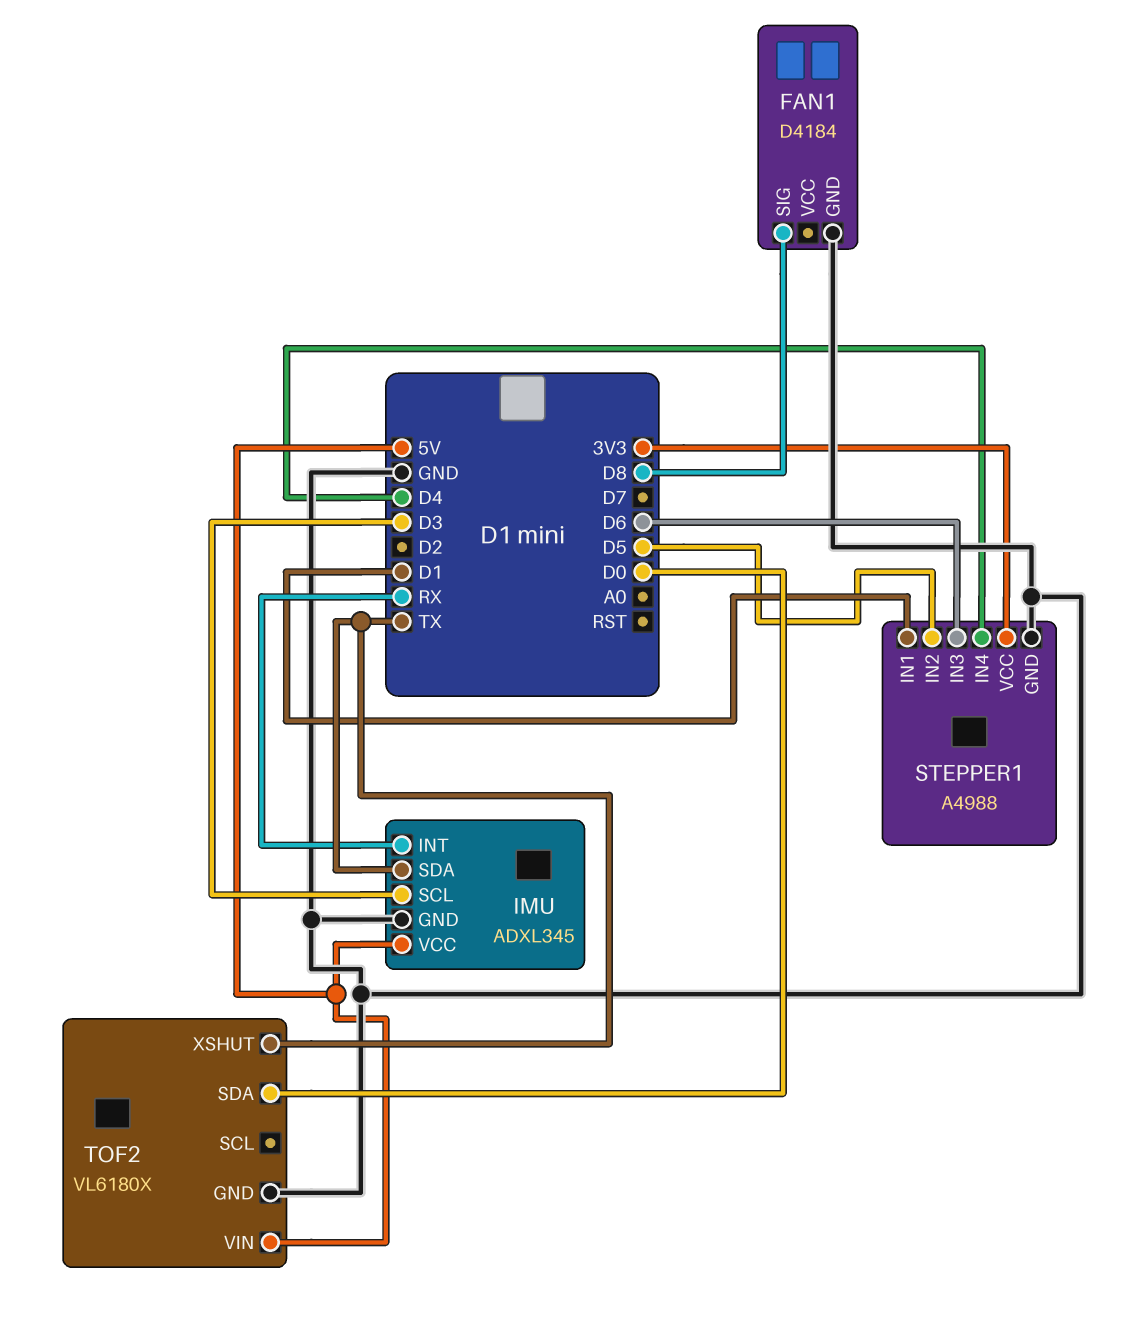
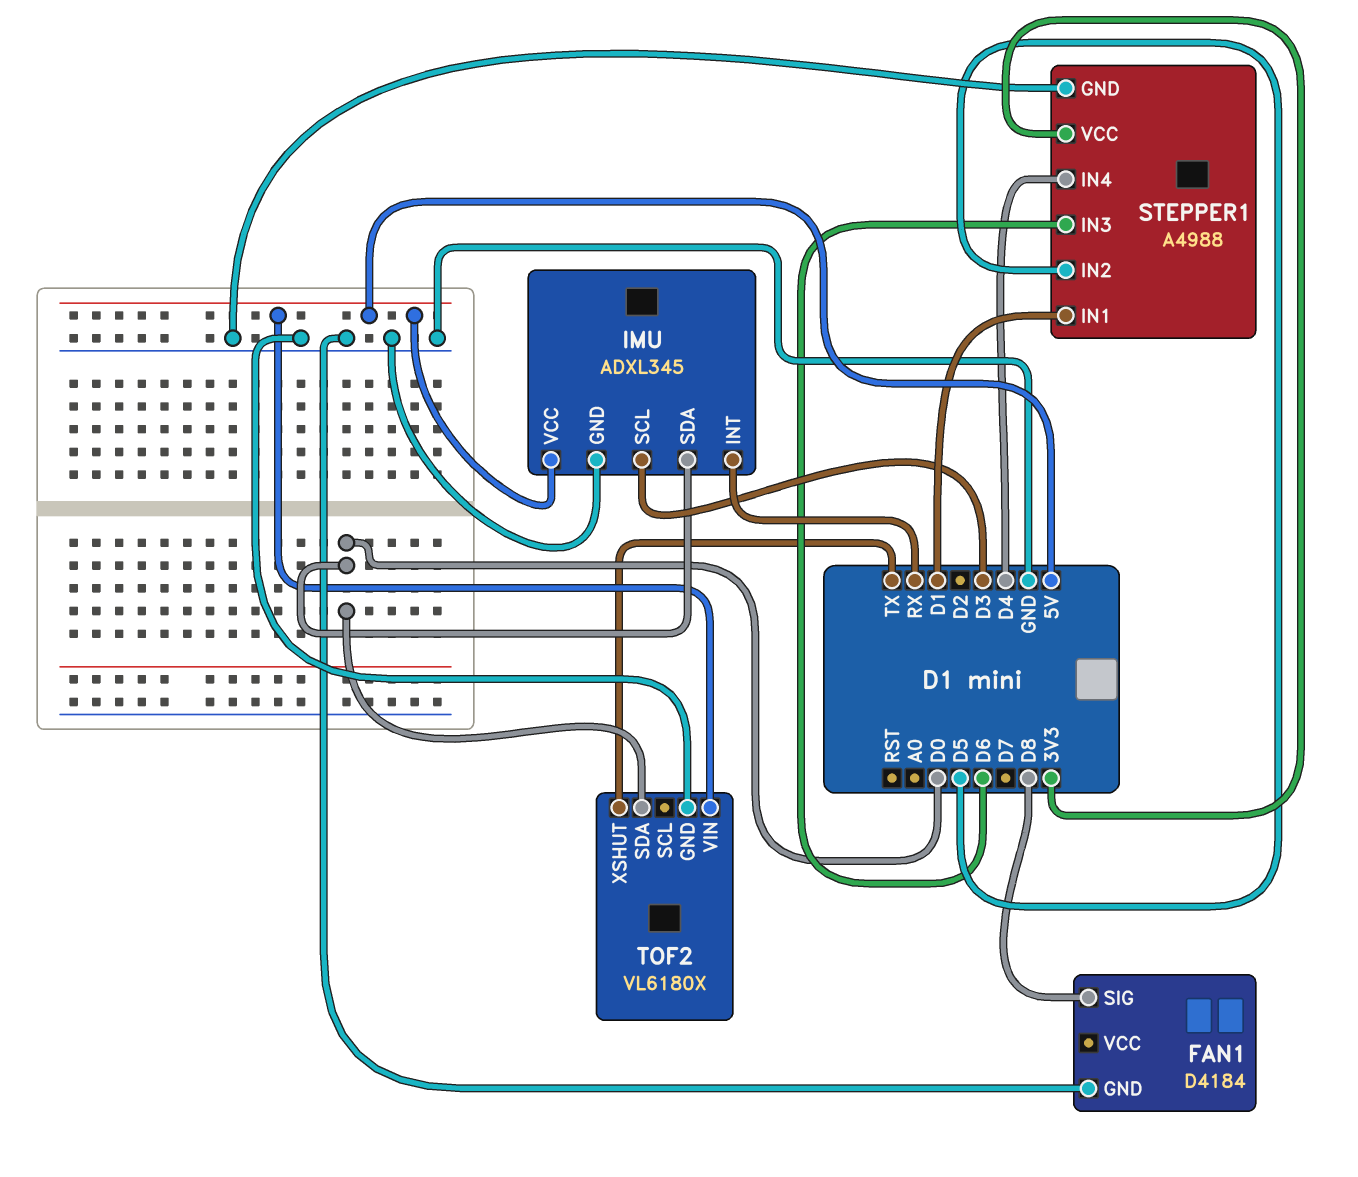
IMU pin SDA: TX -> D0

